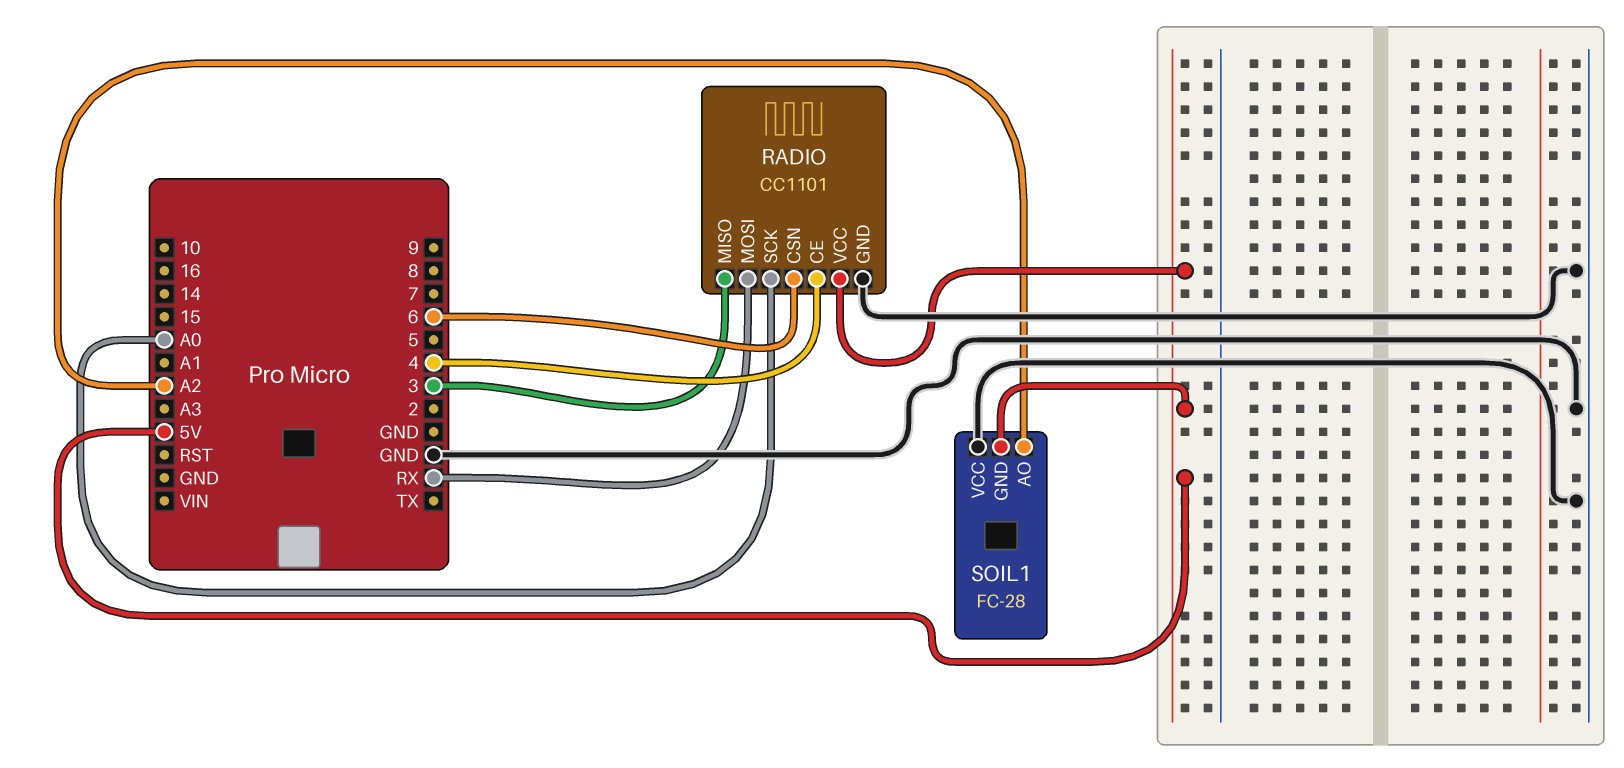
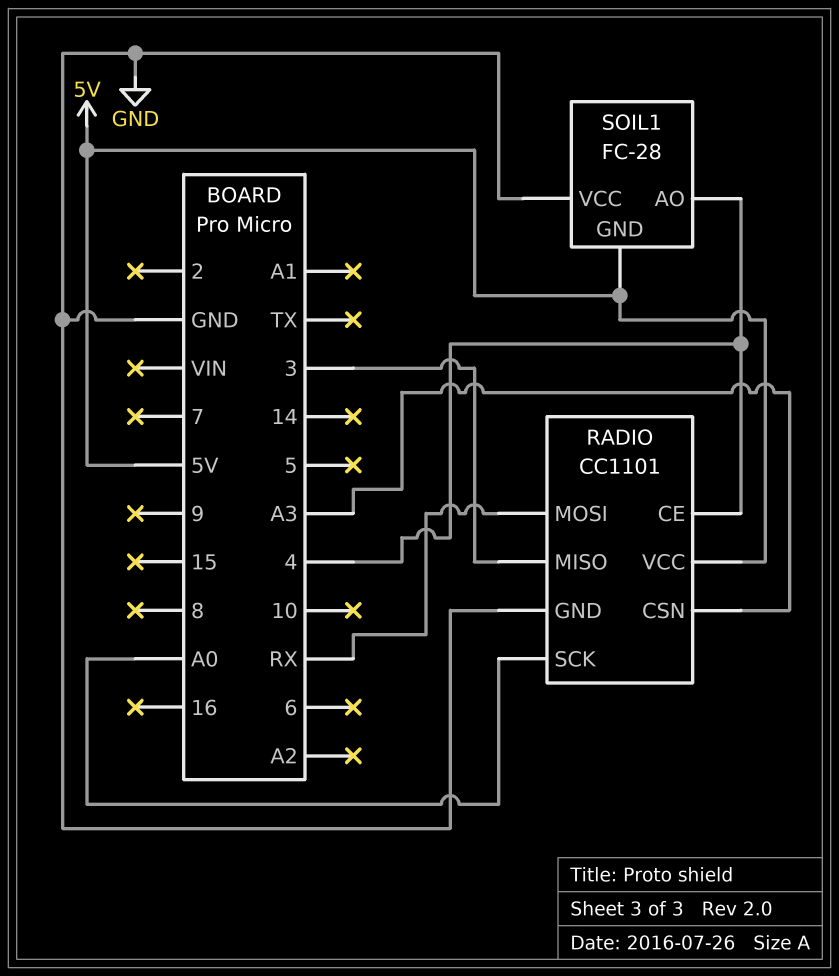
RADIO pin CSN: 6 -> A3
SOIL1 pin AO: A2 -> 4

